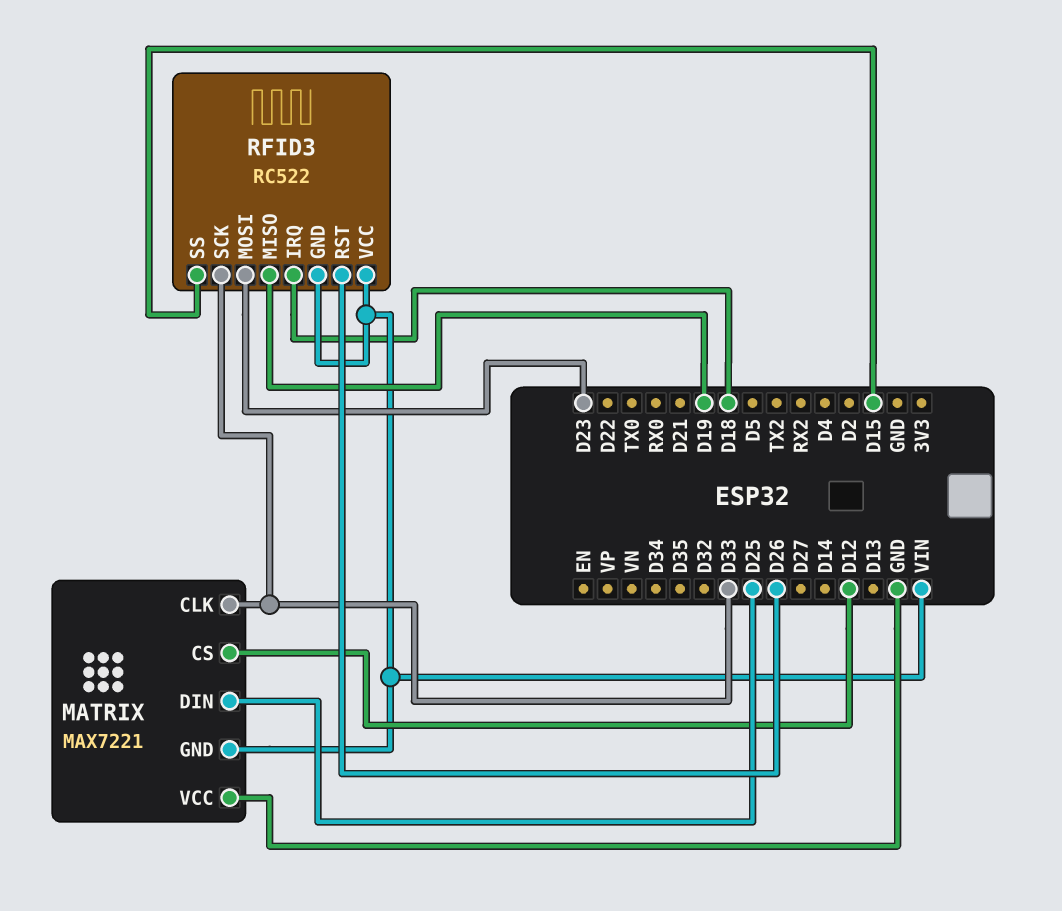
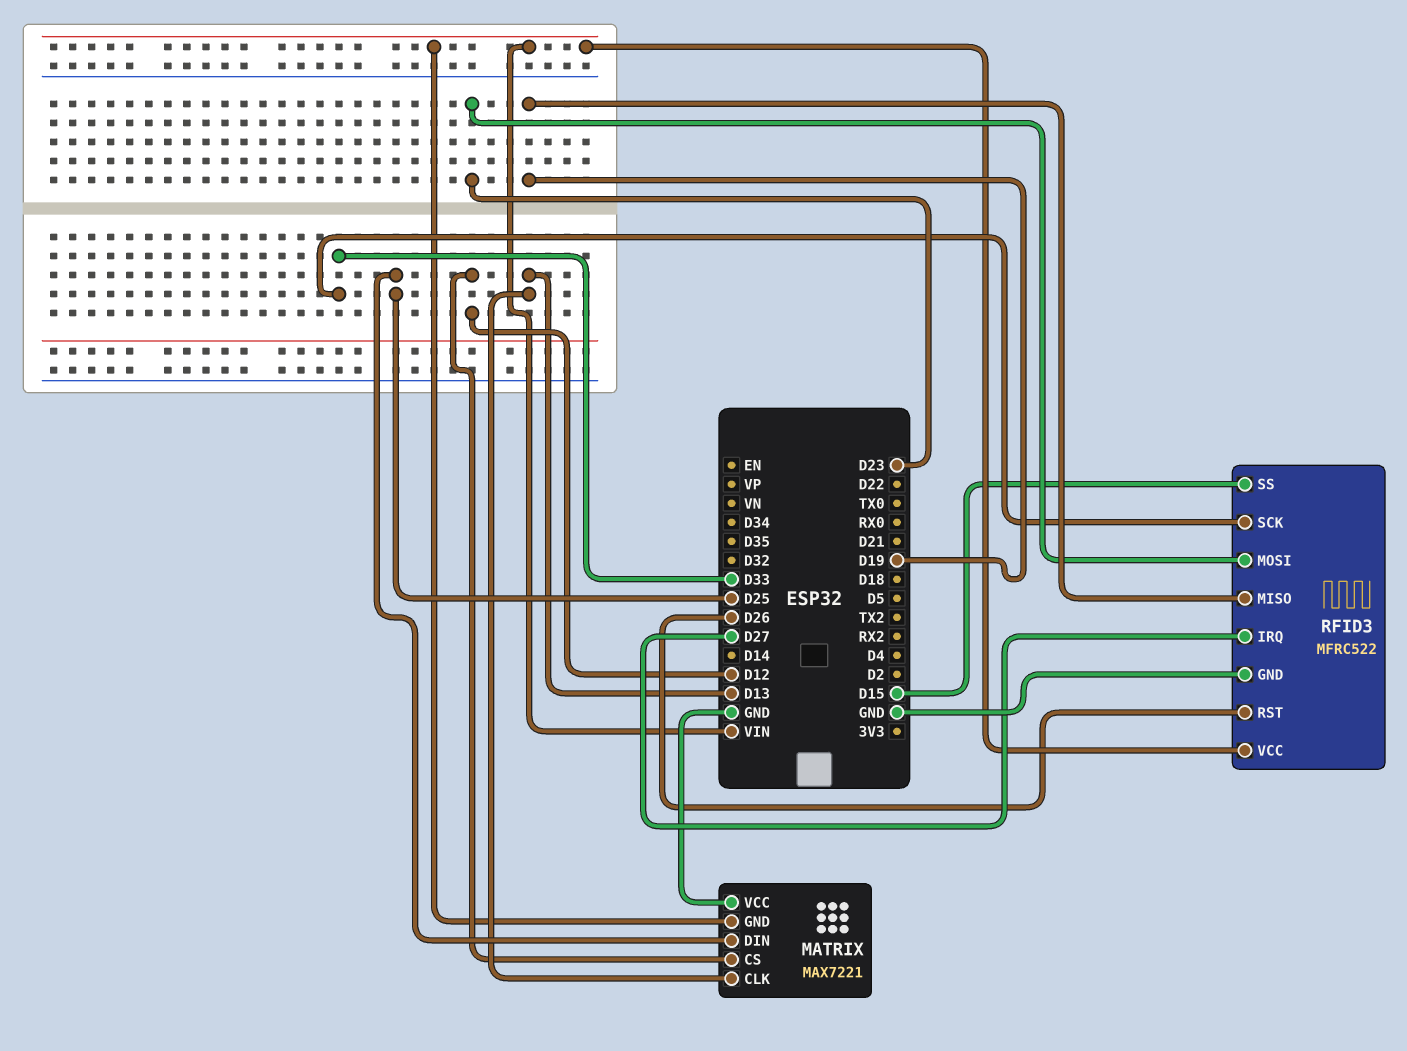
MATRIX pin CLK: D33 -> D13
RFID3: RC522 -> MFRC522
RFID3 pin GND: VIN -> GND
RFID3 pin IRQ: D18 -> D27

